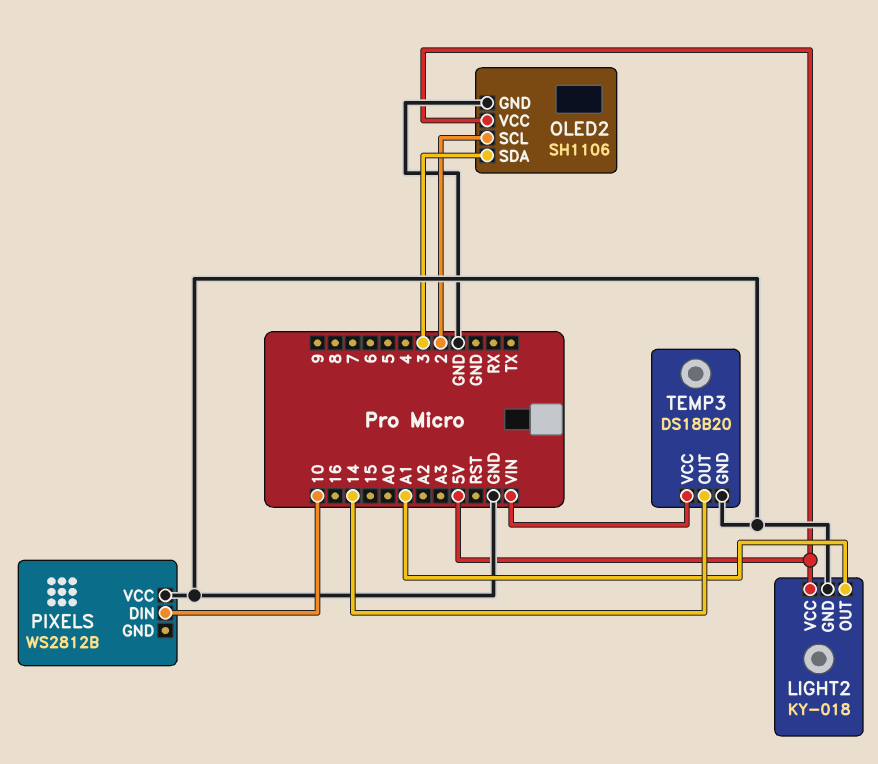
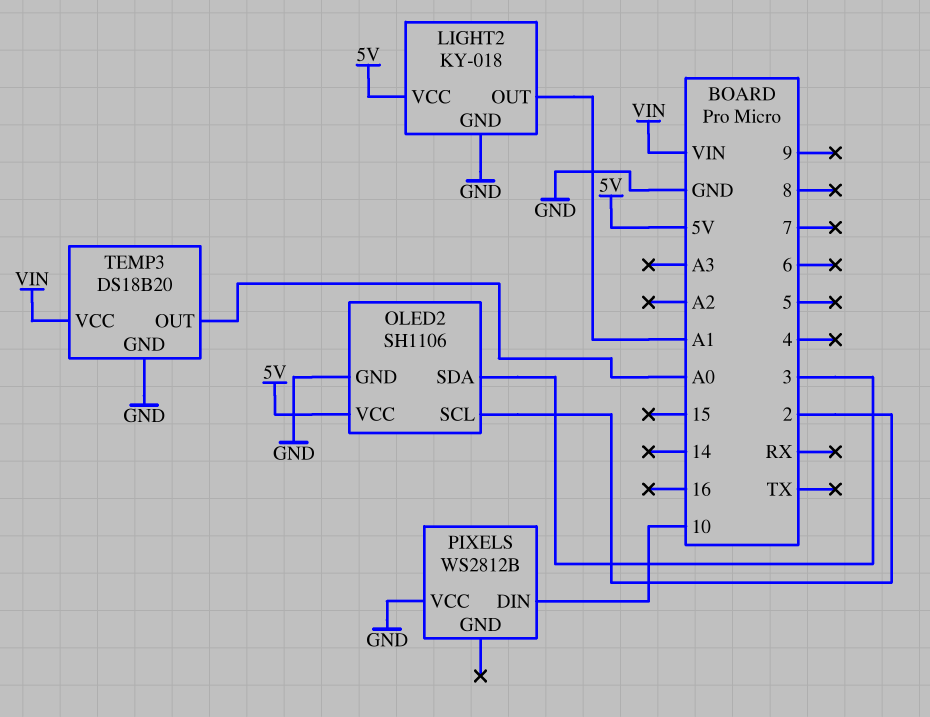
TEMP3 pin OUT: 14 -> A0

